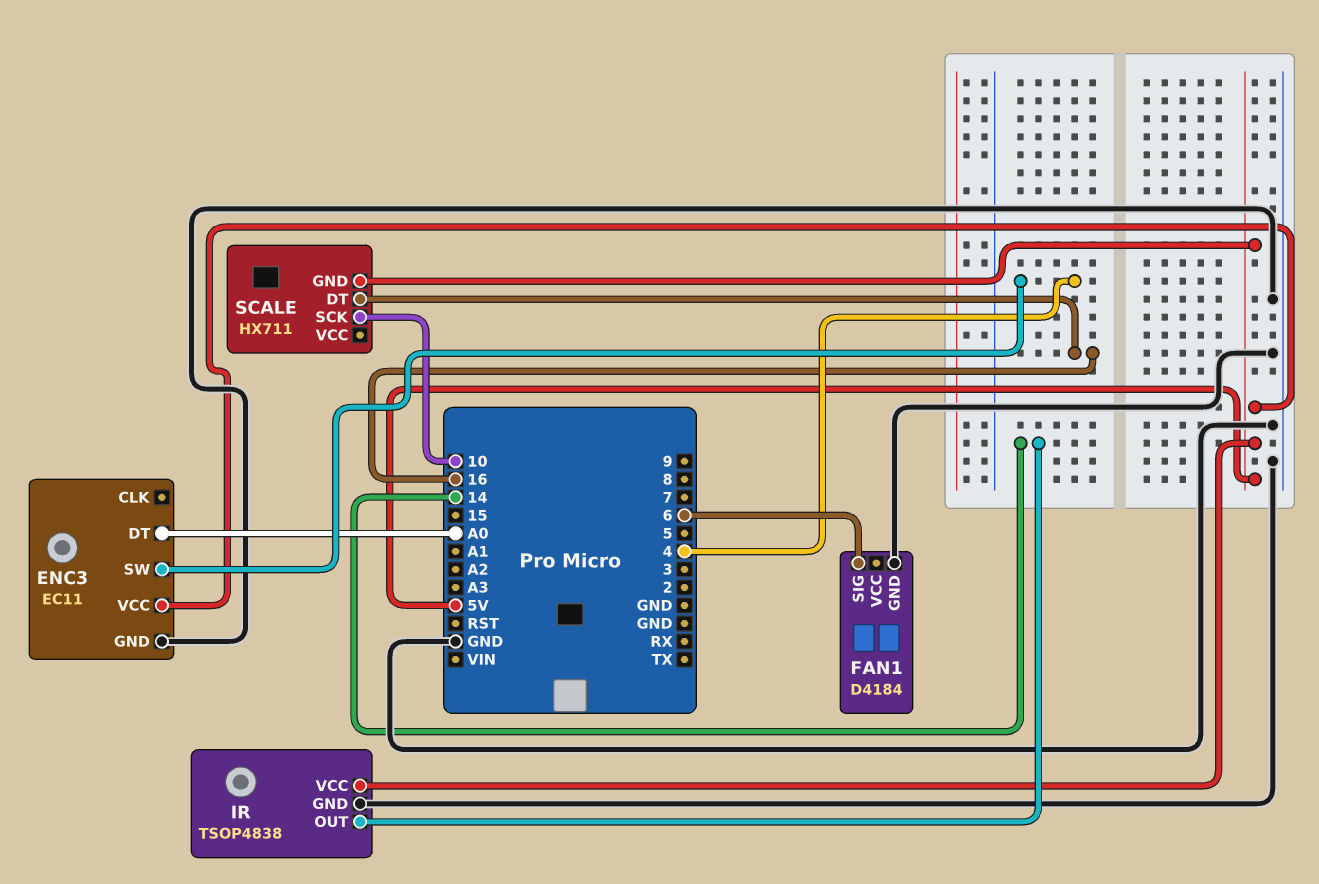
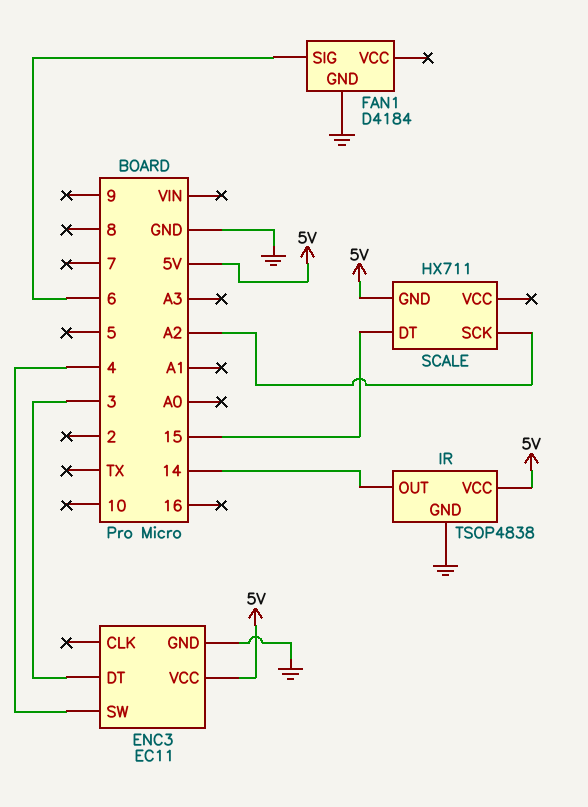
ENC3 pin DT: A0 -> 3
SCALE pin DT: 16 -> 15
SCALE pin SCK: 10 -> A2

